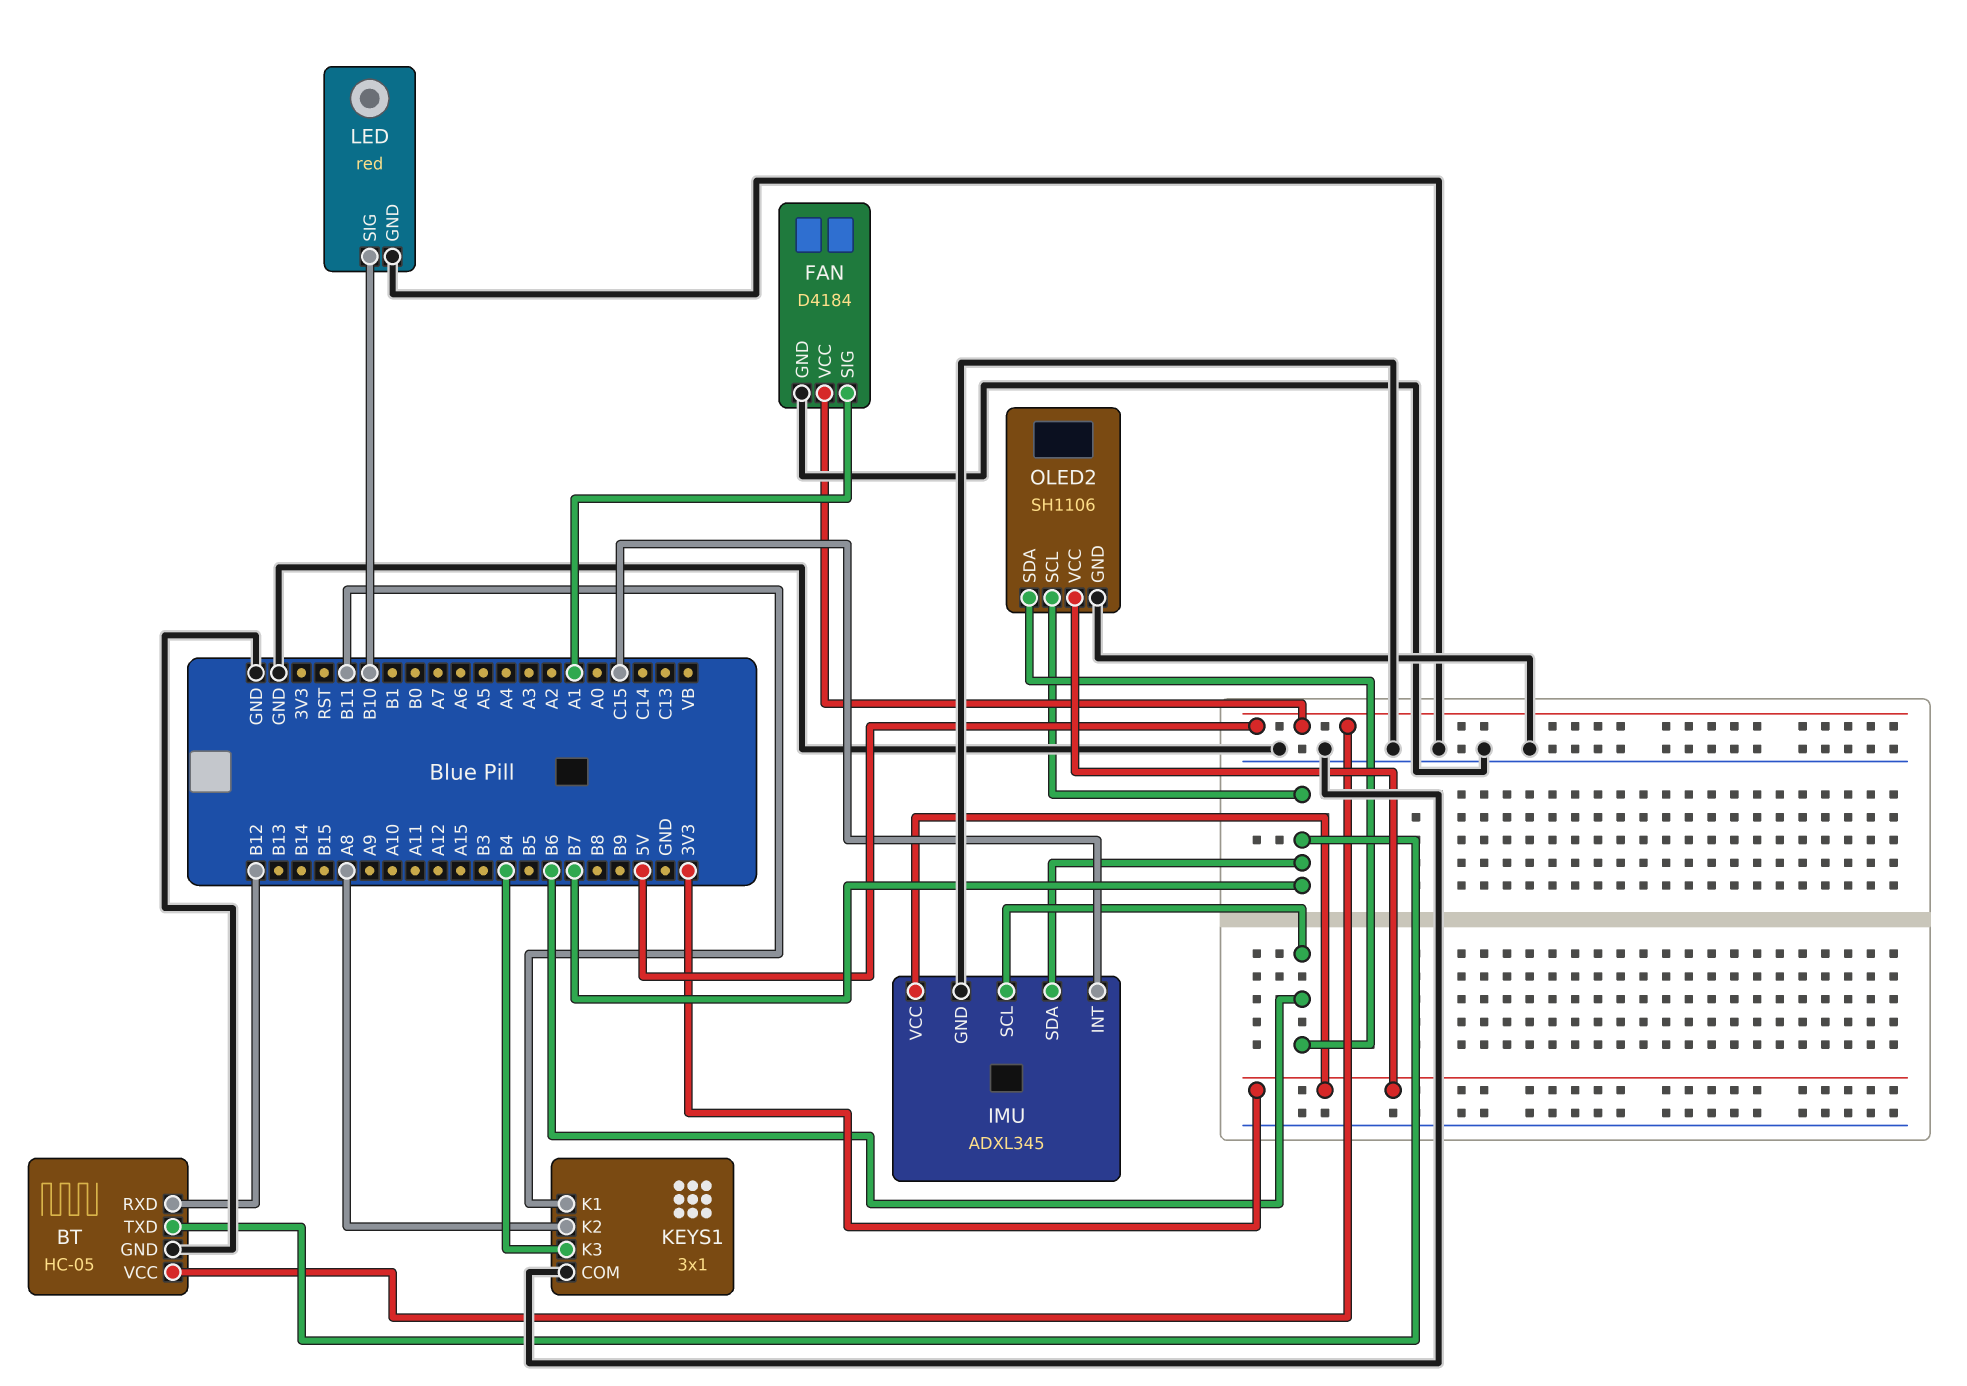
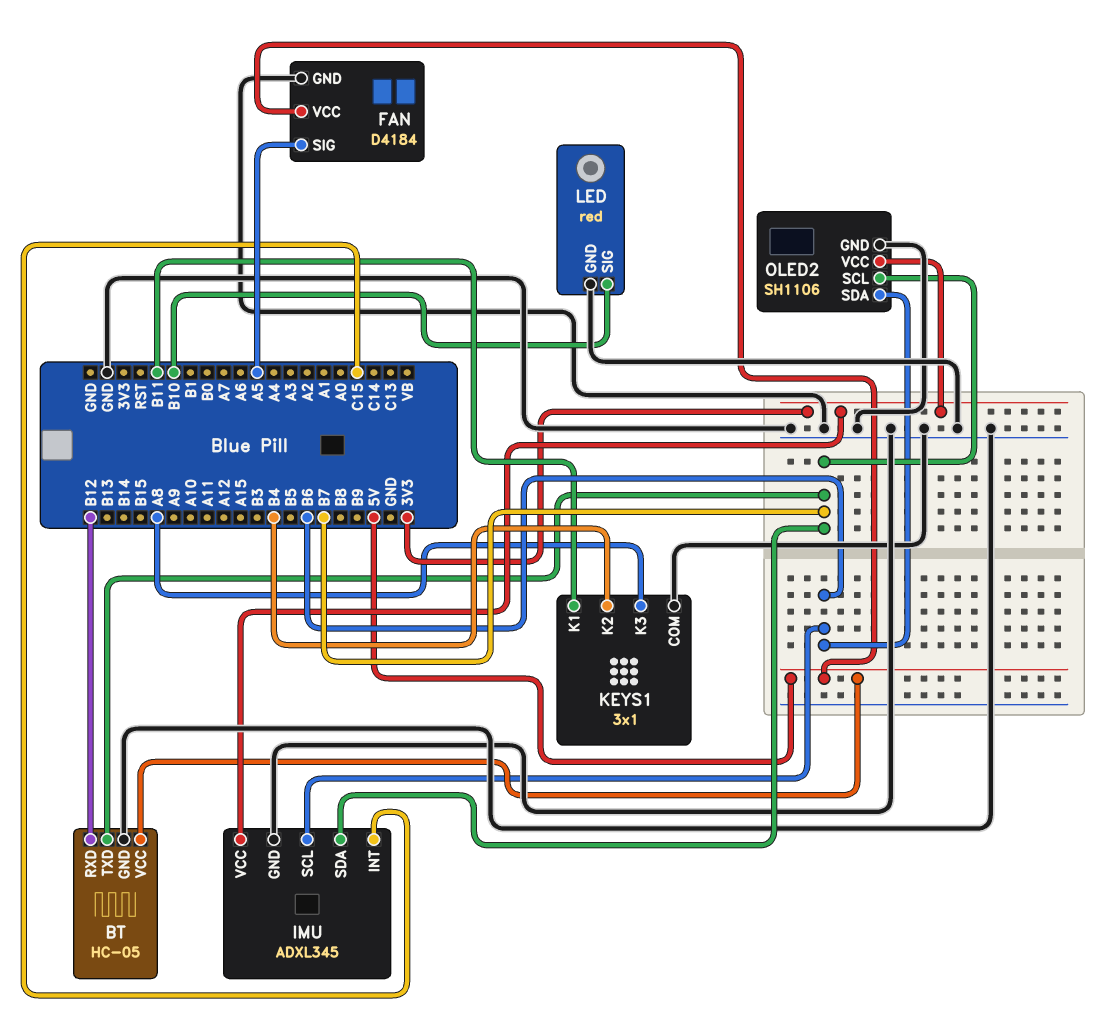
FAN pin SIG: A1 -> A5
KEYS1 pin K2: A8 -> B4
KEYS1 pin K3: B4 -> A8

